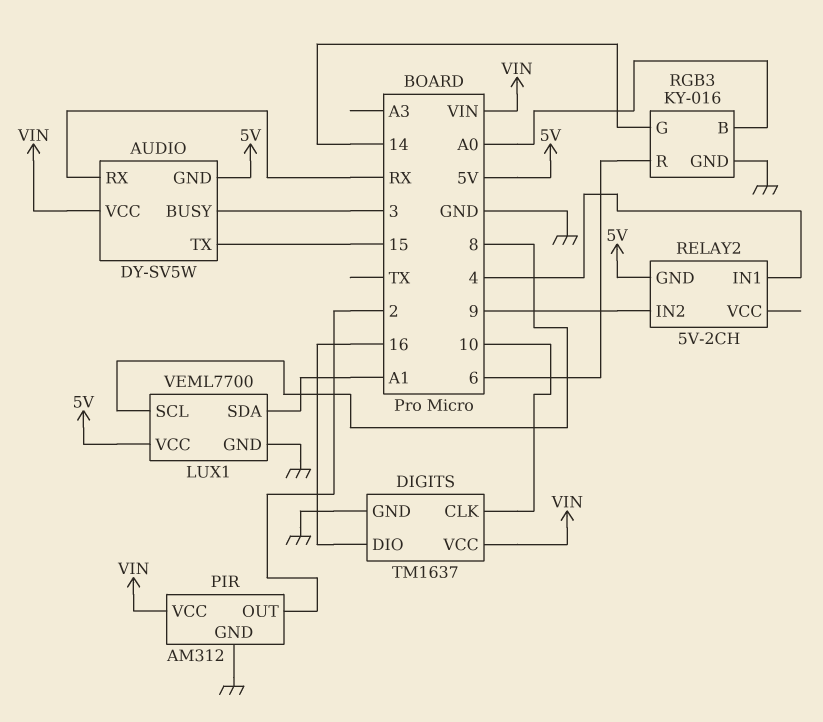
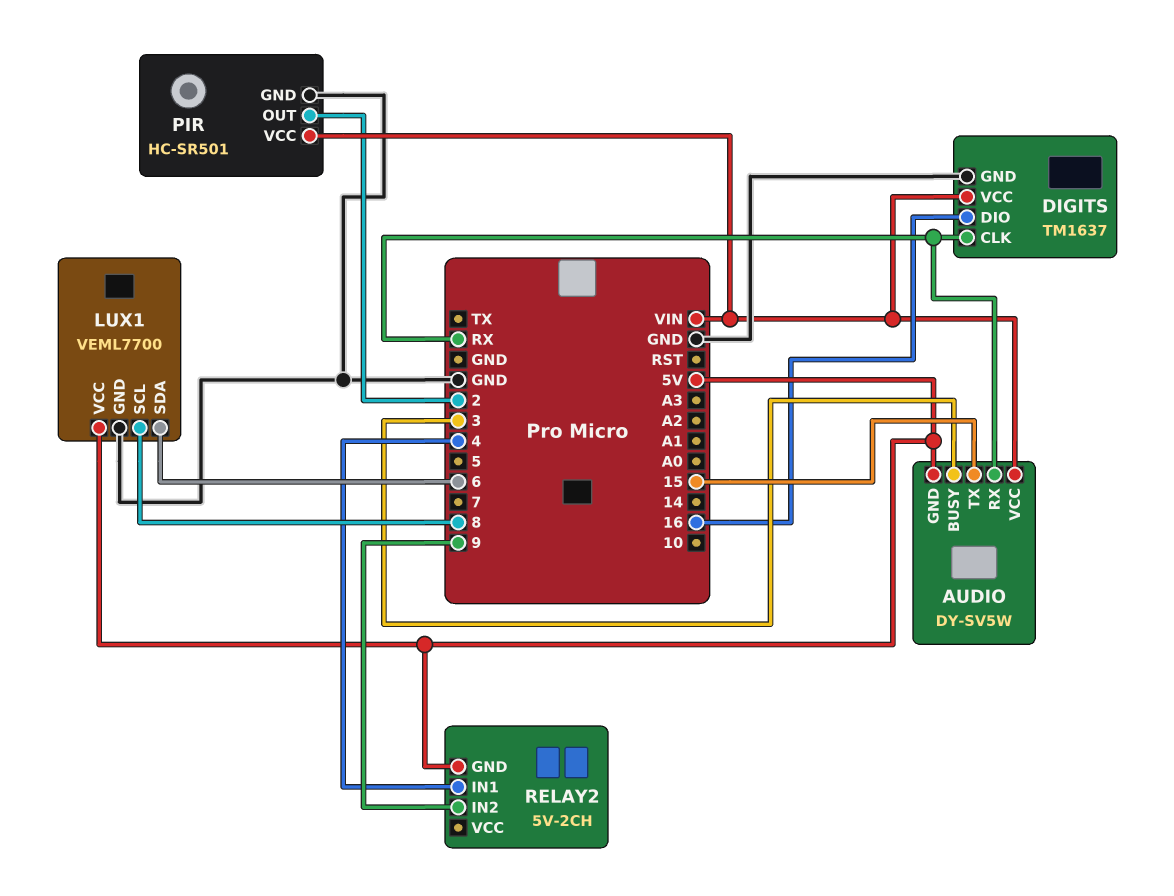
DIGITS pin CLK: 10 -> RX
LUX1 pin SDA: A1 -> 6
PIR: AM312 -> HC-SR501
RGB3: KY-016 -> none
RGB3 pin B: A0 -> none
RGB3 pin G: 14 -> none
RGB3 pin GND: GND -> none
RGB3 pin R: 6 -> none

